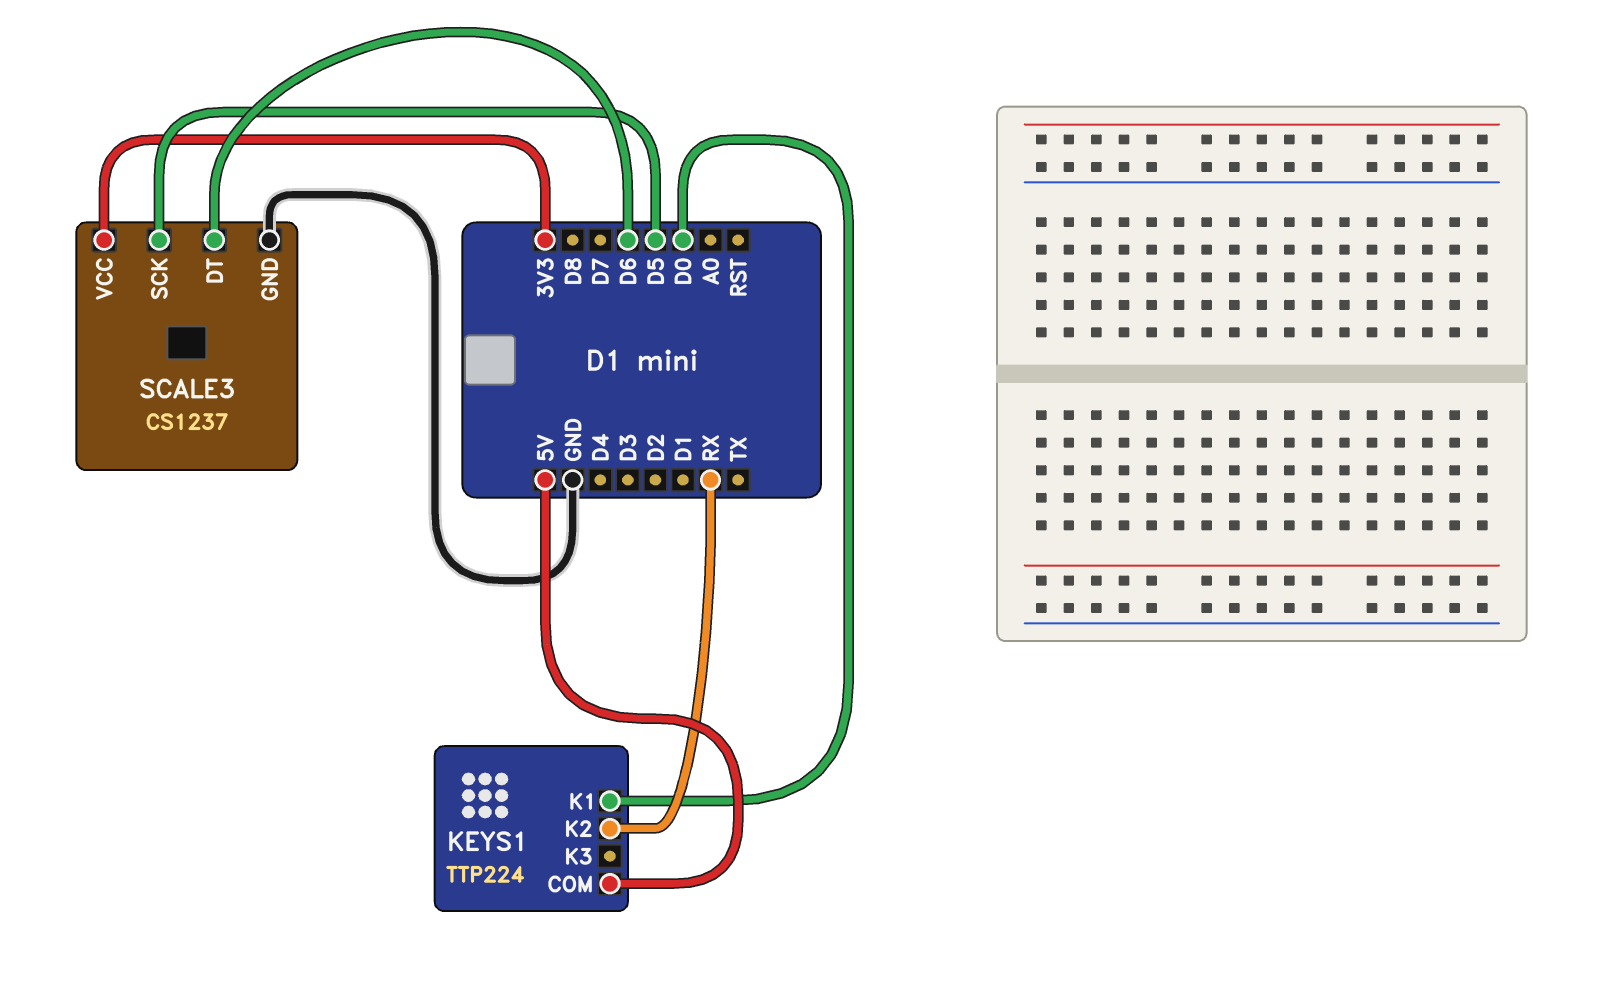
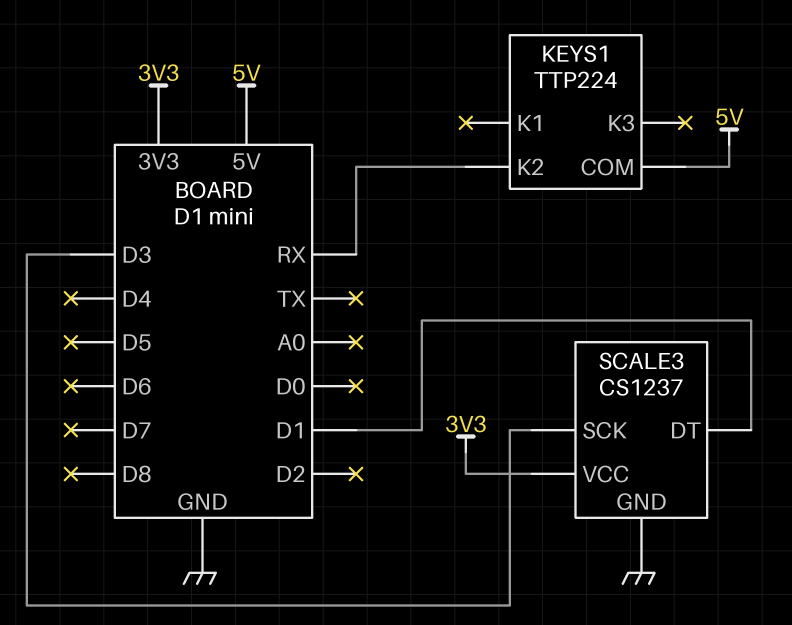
KEYS1 pin K1: D0 -> none
SCALE3 pin DT: D6 -> D1
SCALE3 pin SCK: D5 -> D3

